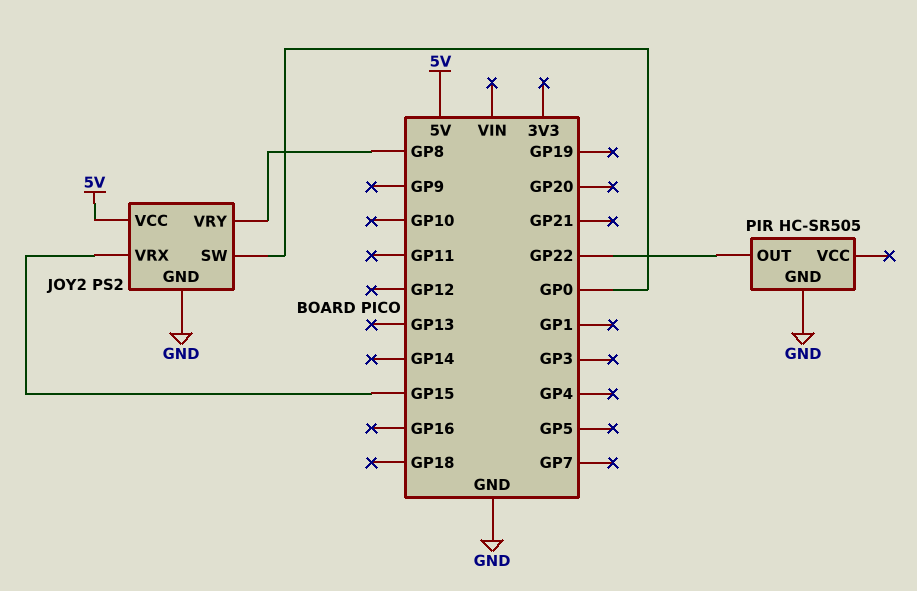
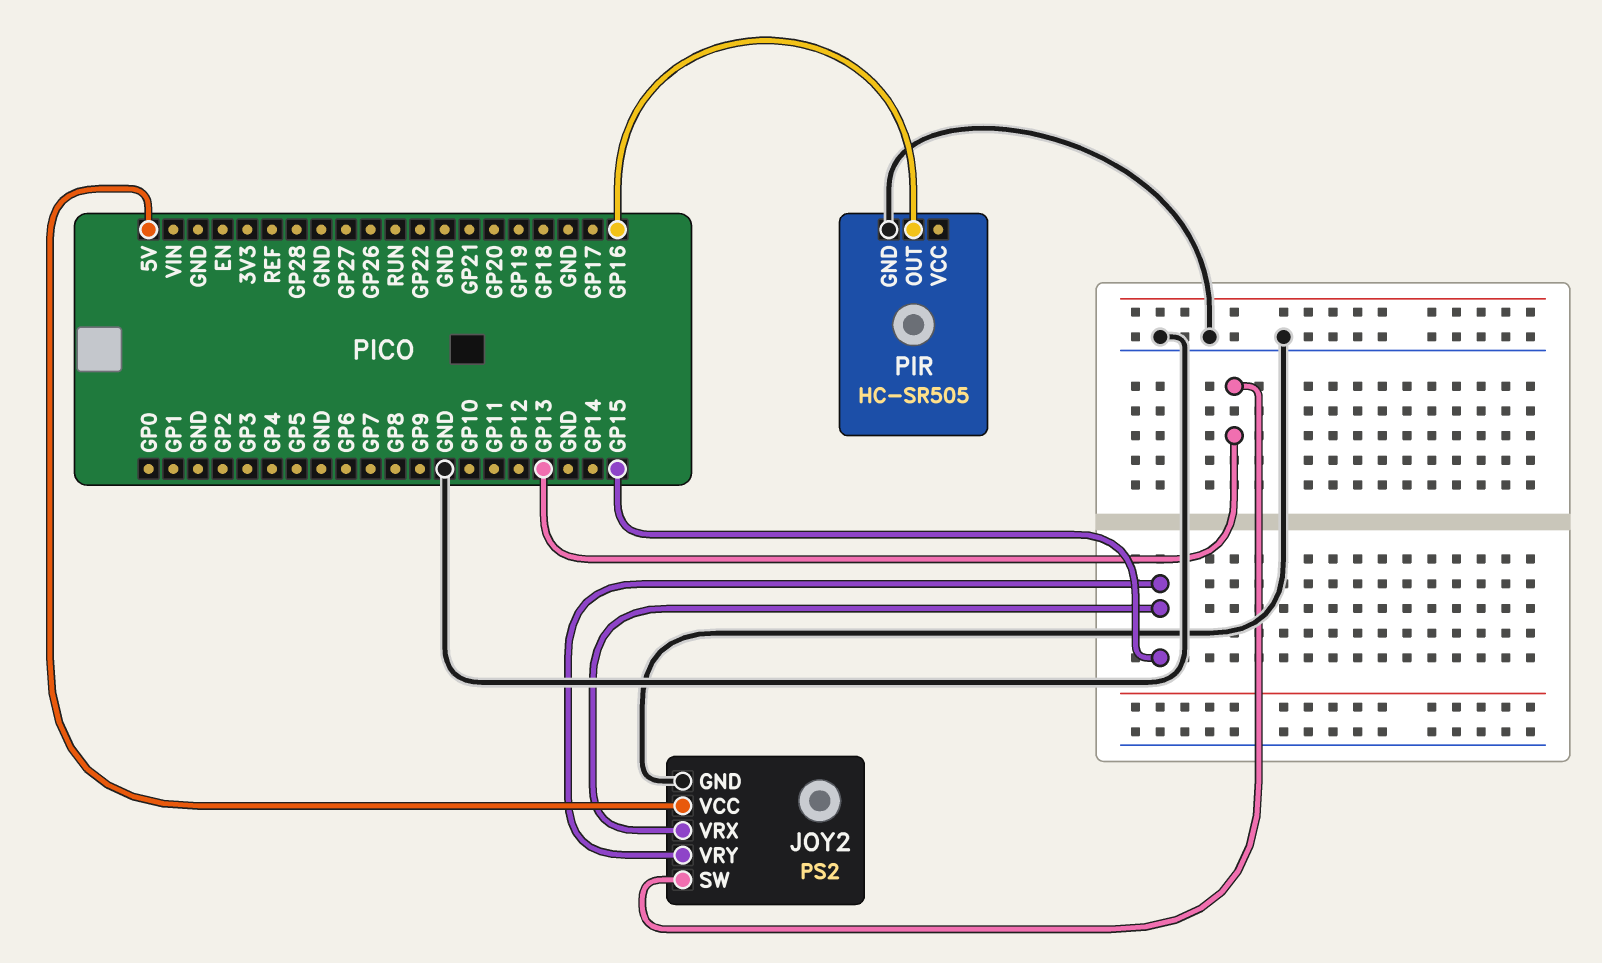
JOY2 pin SW: GP0 -> GP13
JOY2 pin VRY: GP8 -> GP15
PIR pin OUT: GP22 -> GP16

